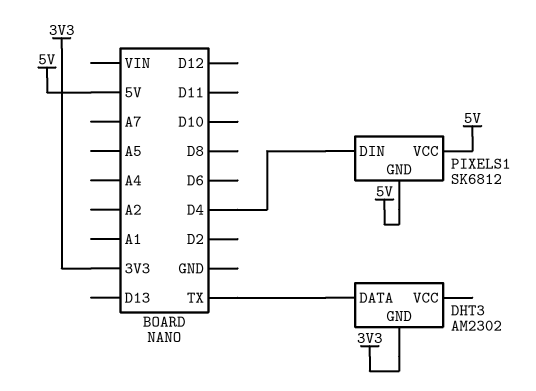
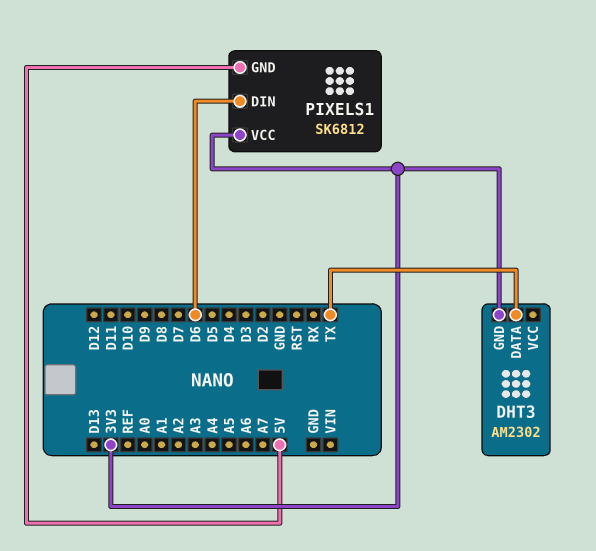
PIXELS1 pin DIN: D4 -> D6
PIXELS1 pin VCC: 5V -> 3V3

